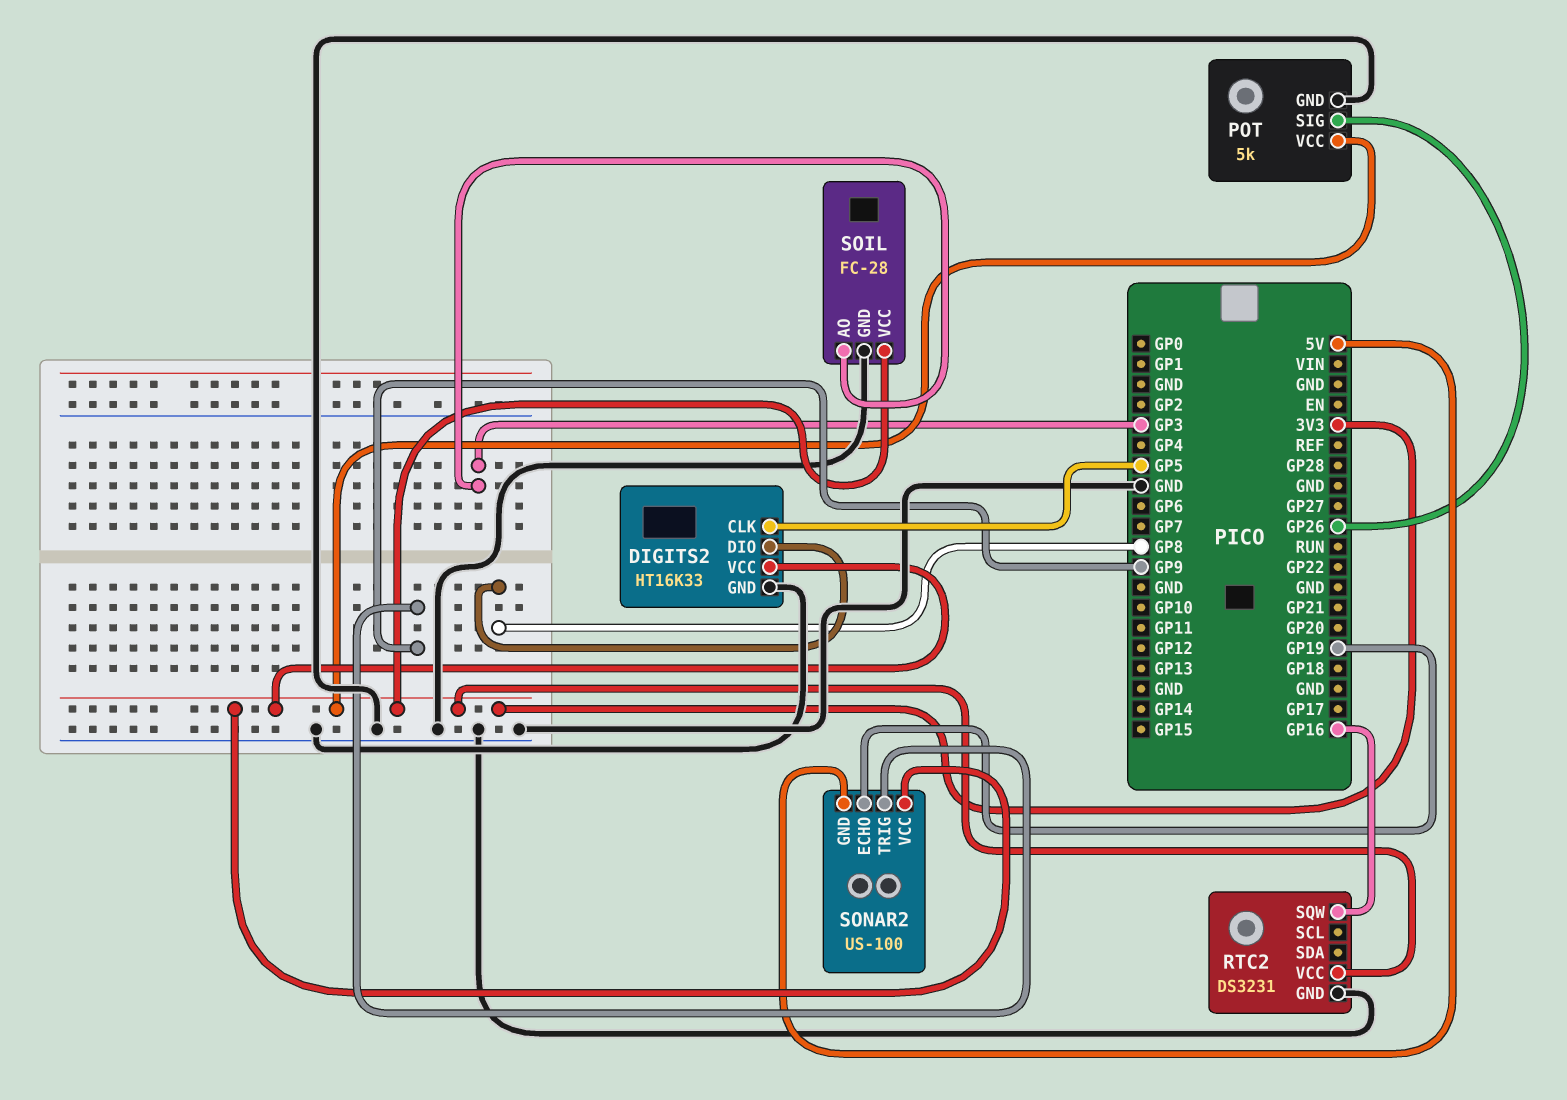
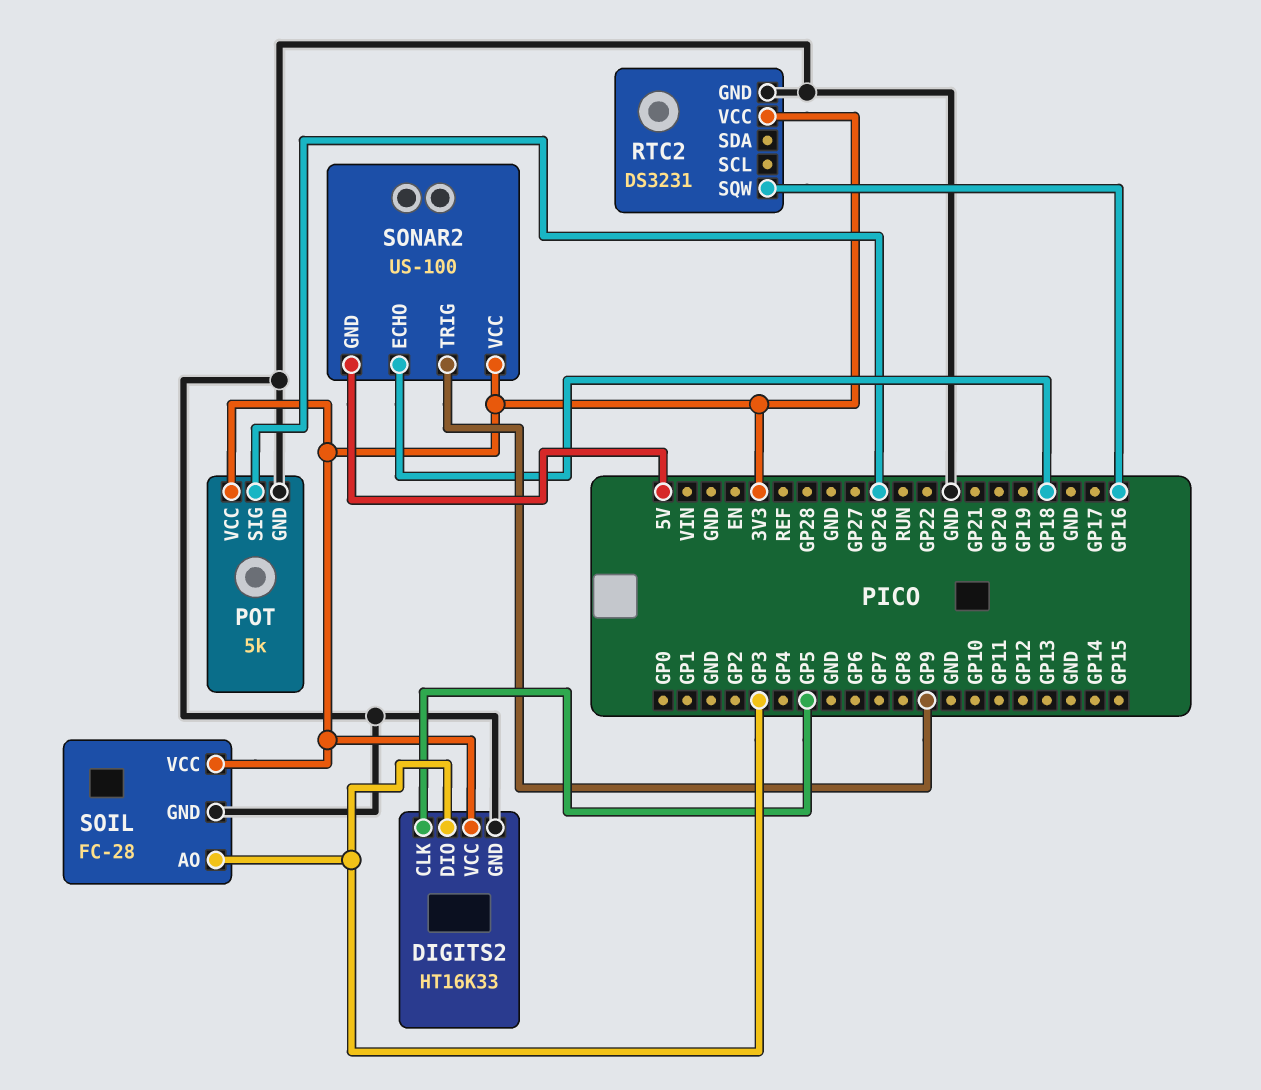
DIGITS2 pin DIO: GP8 -> GP3
SONAR2 pin ECHO: GP19 -> GP18

